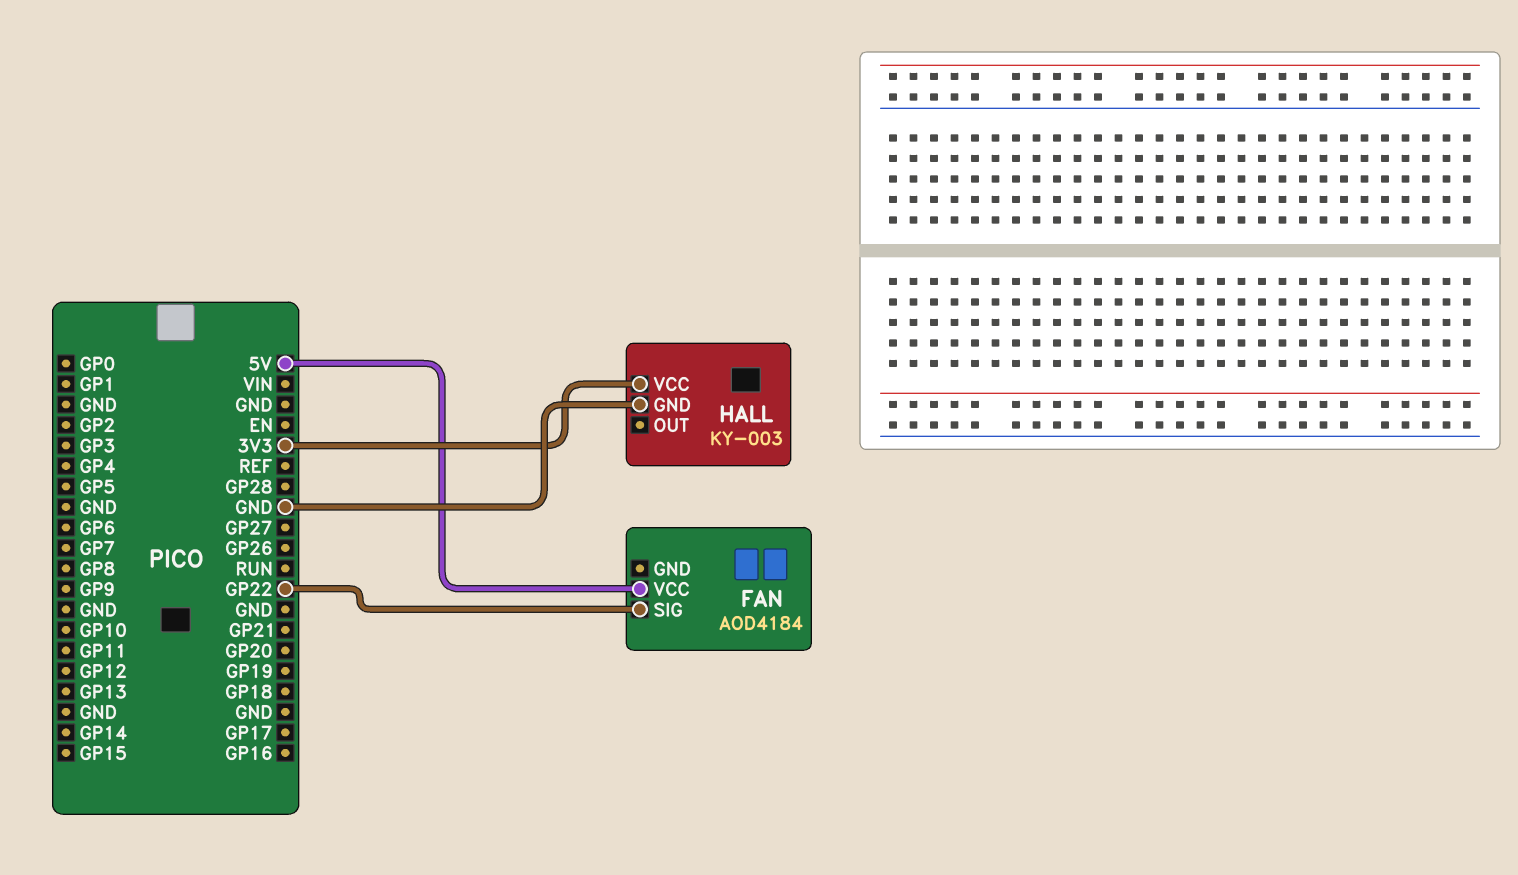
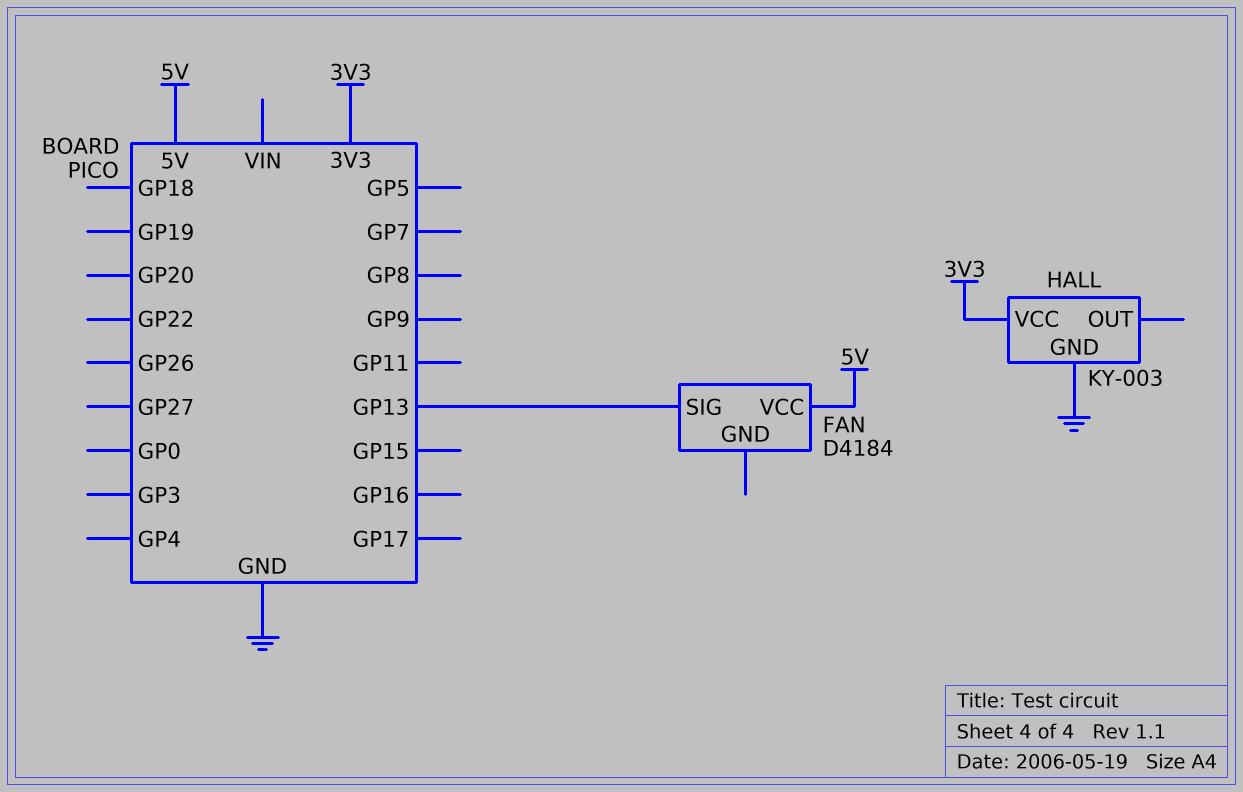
FAN: AOD4184 -> D4184
FAN pin SIG: GP22 -> GP13

